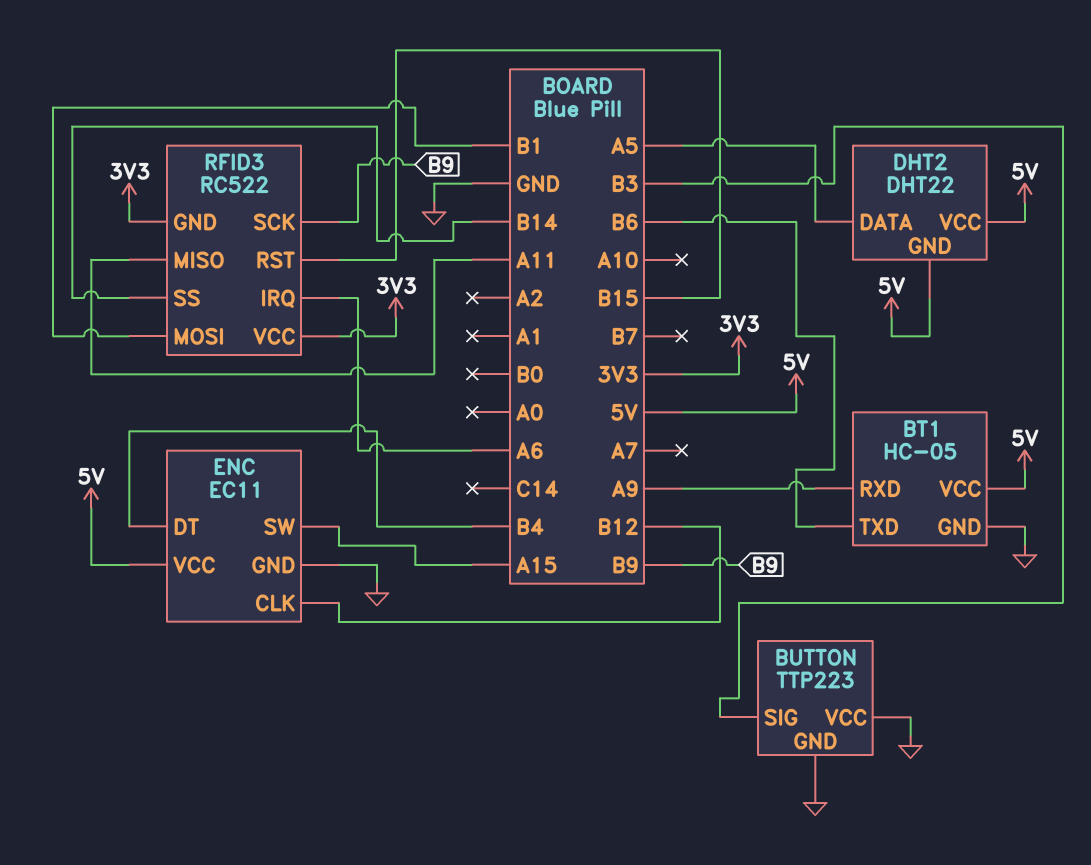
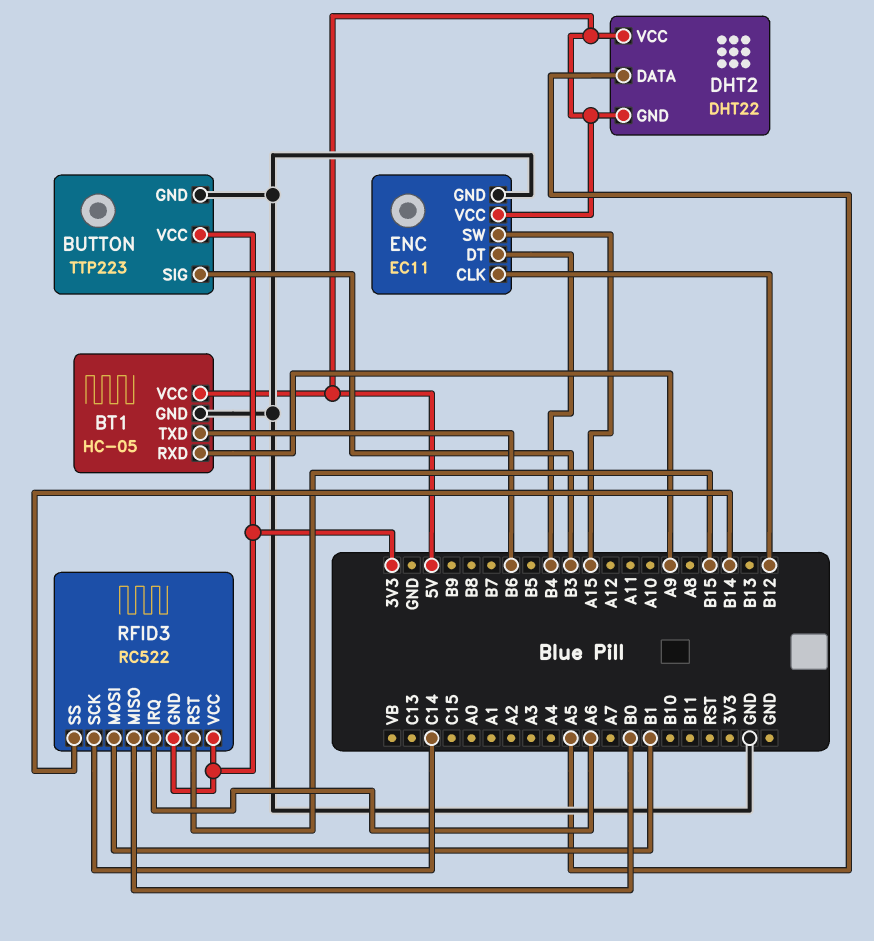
BUTTON pin VCC: GND -> 3V3
RFID3 pin MISO: A11 -> B0
RFID3 pin SCK: B9 -> C14

